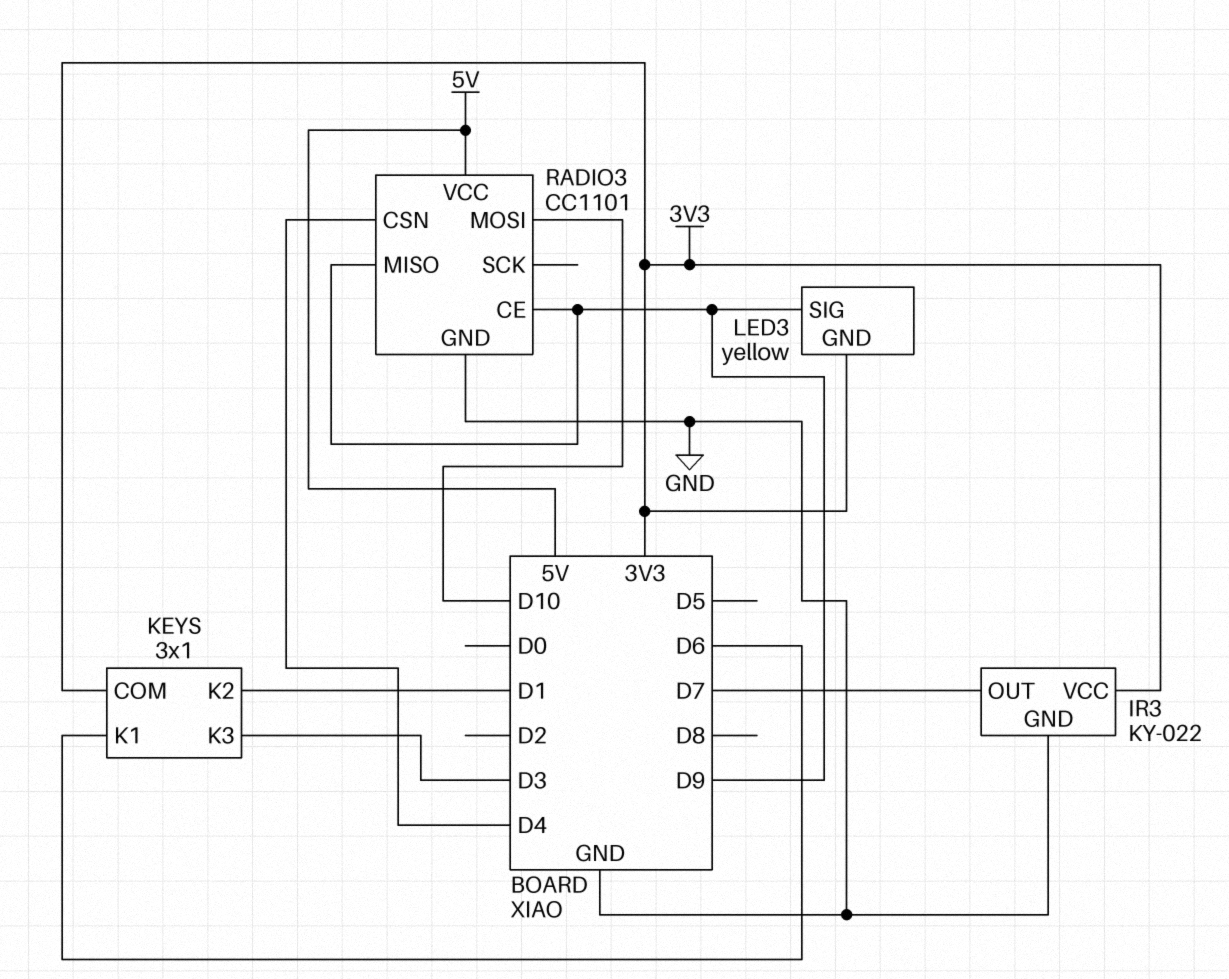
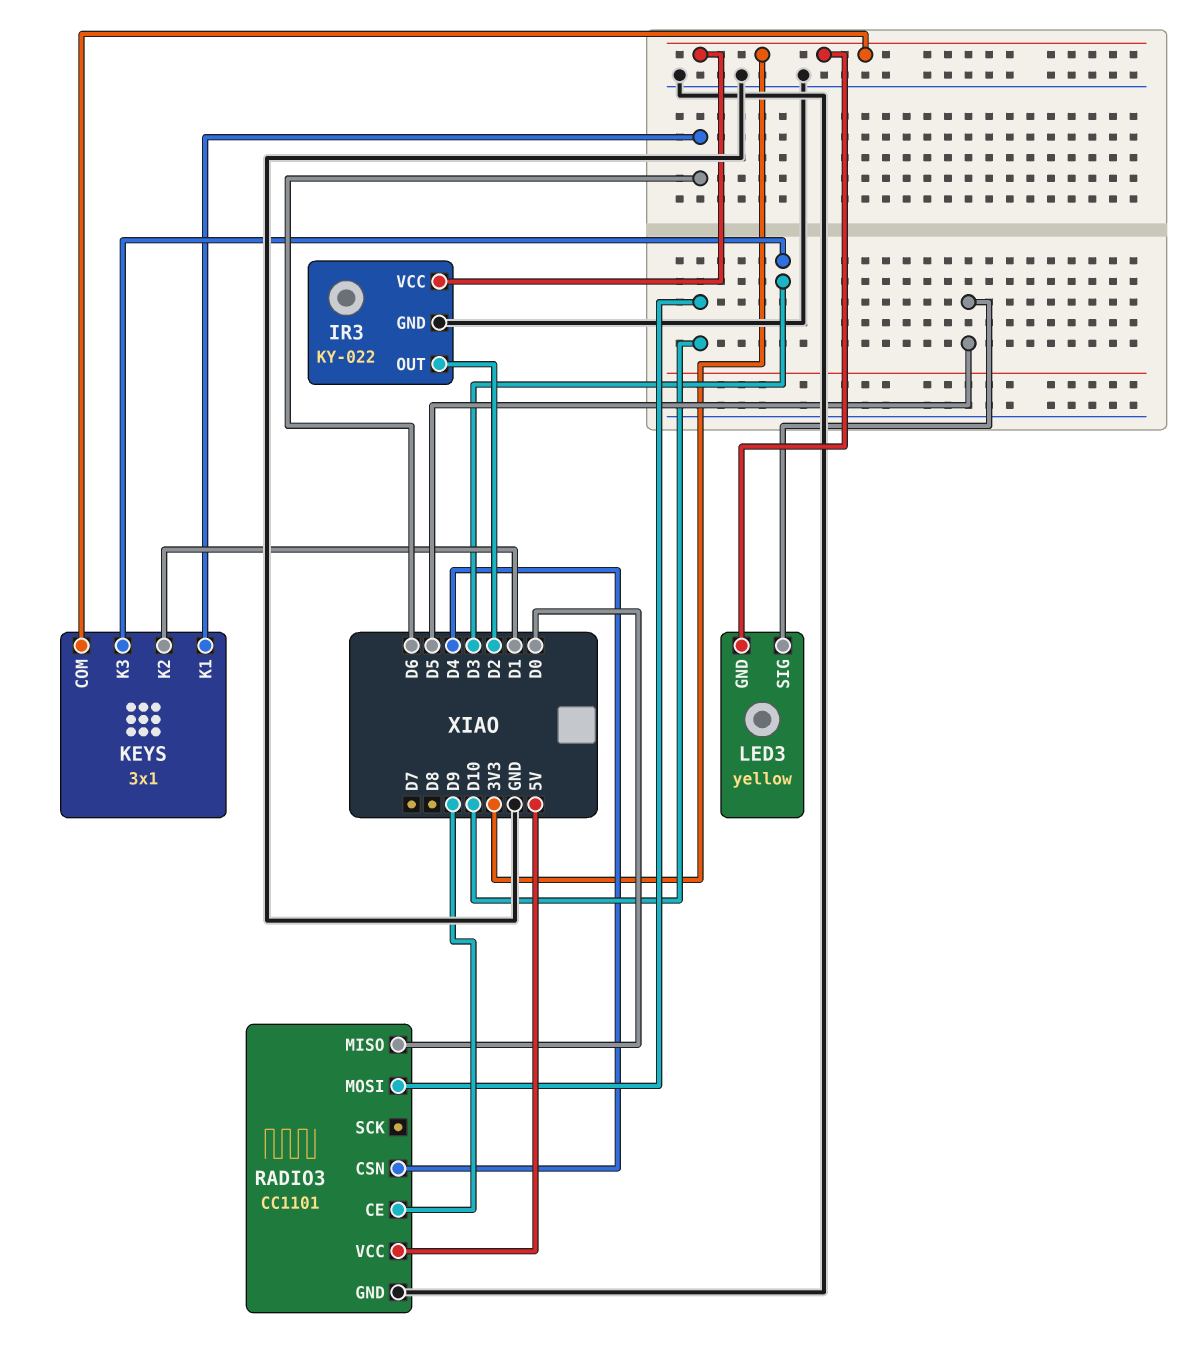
IR3 pin OUT: D7 -> D2
LED3 pin SIG: D9 -> D5
RADIO3 pin MISO: D9 -> D0

